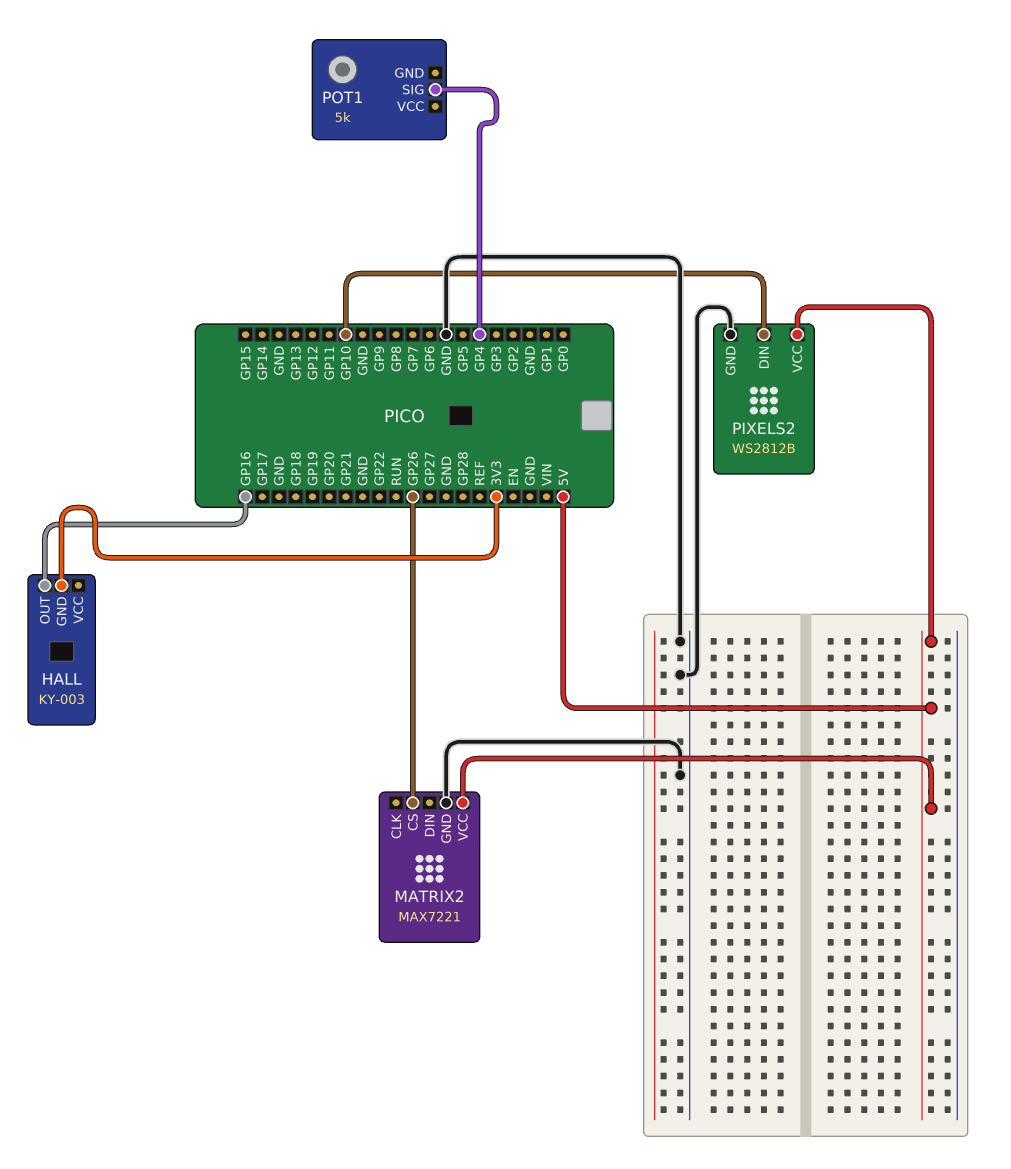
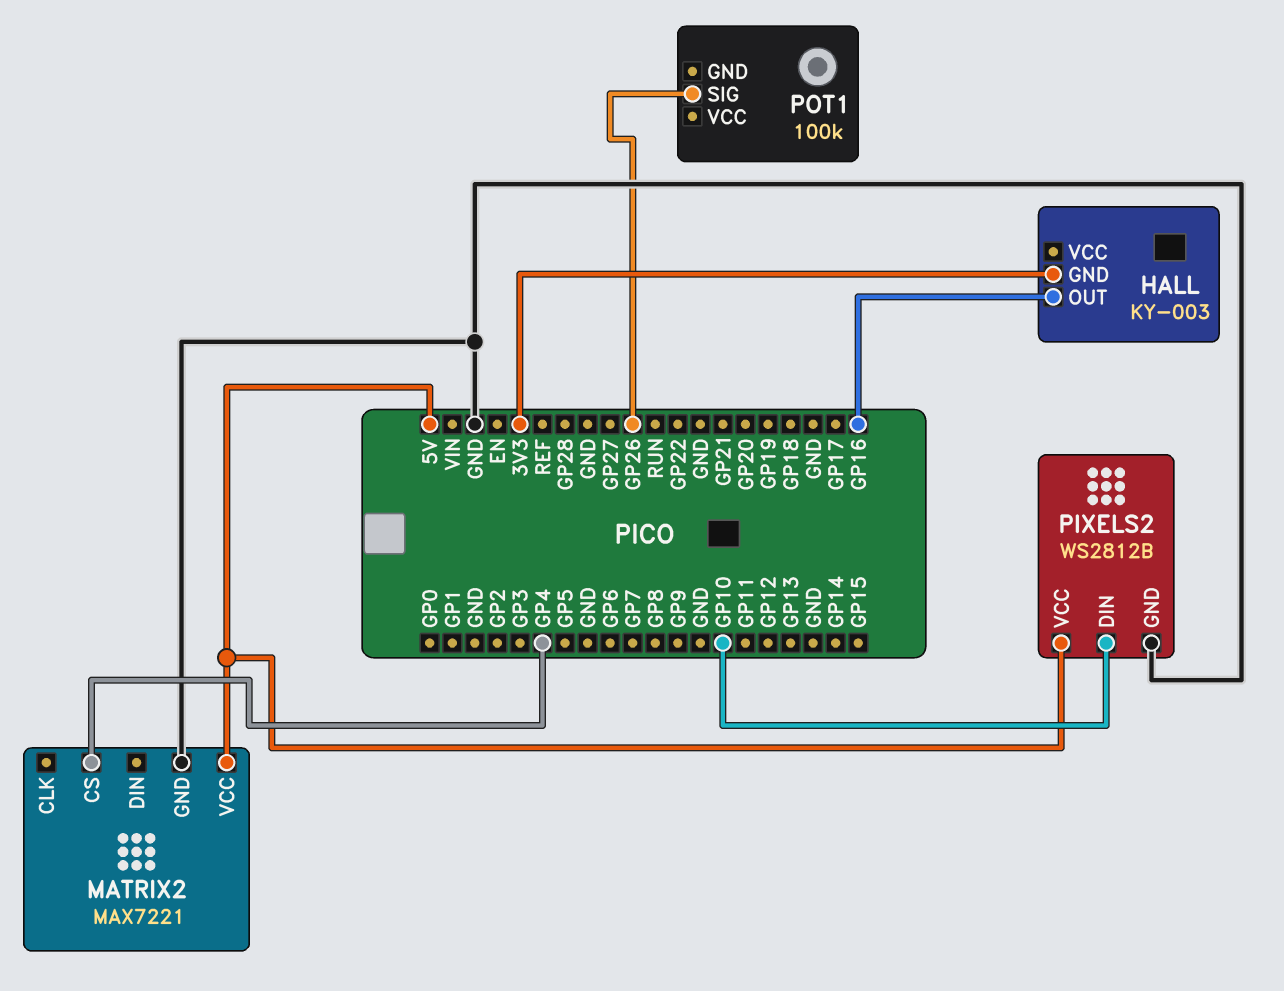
MATRIX2 pin CS: GP26 -> GP4
POT1: 5k -> 100k
POT1 pin SIG: GP4 -> GP26

